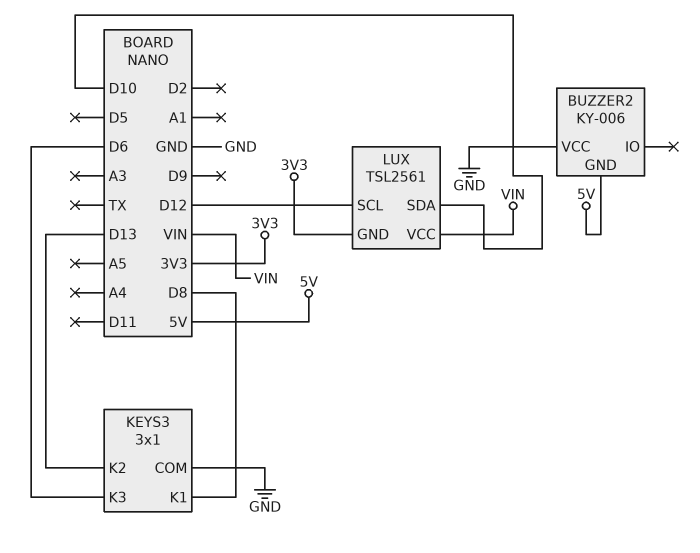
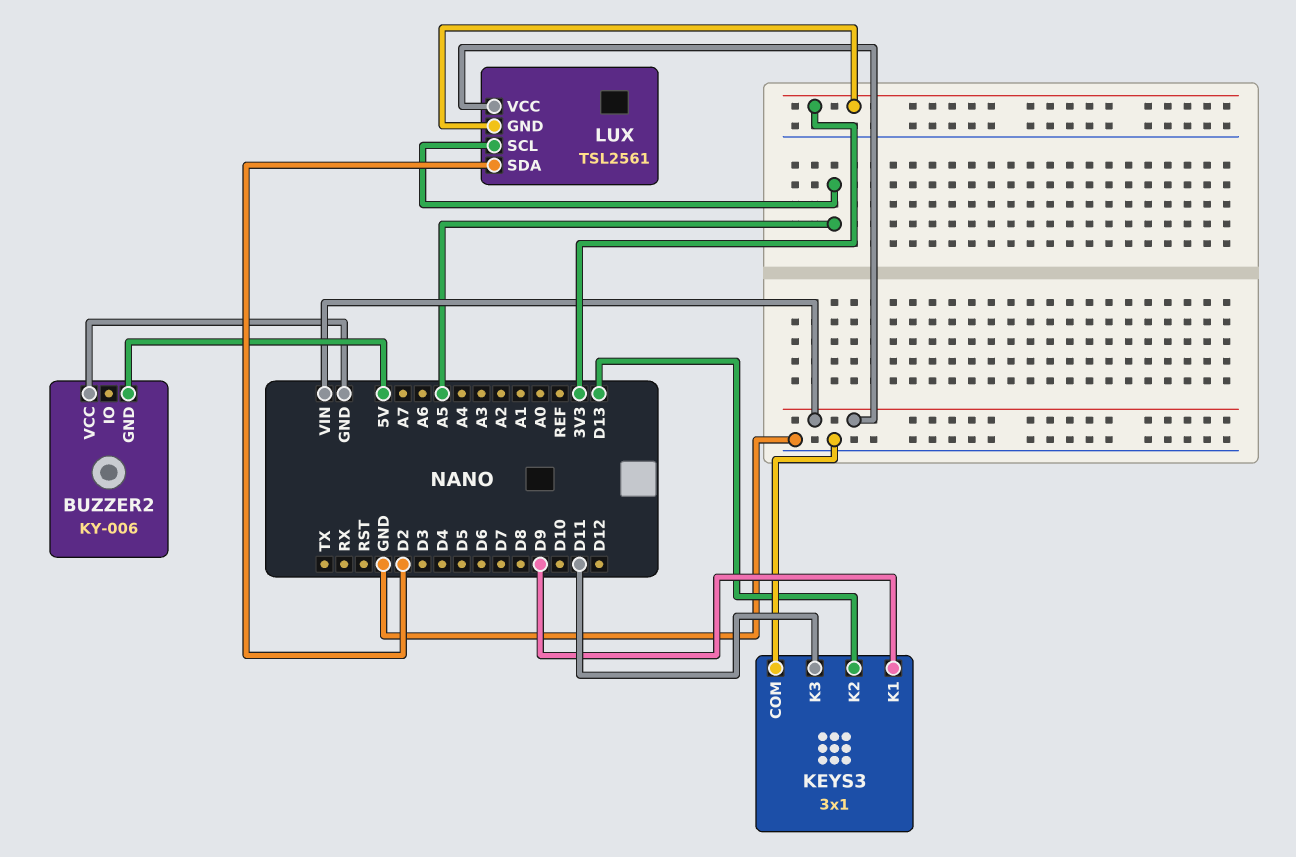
KEYS3 pin K1: D8 -> D9
KEYS3 pin K3: D6 -> D11
LUX pin SCL: D12 -> A5
LUX pin SDA: D10 -> D2

